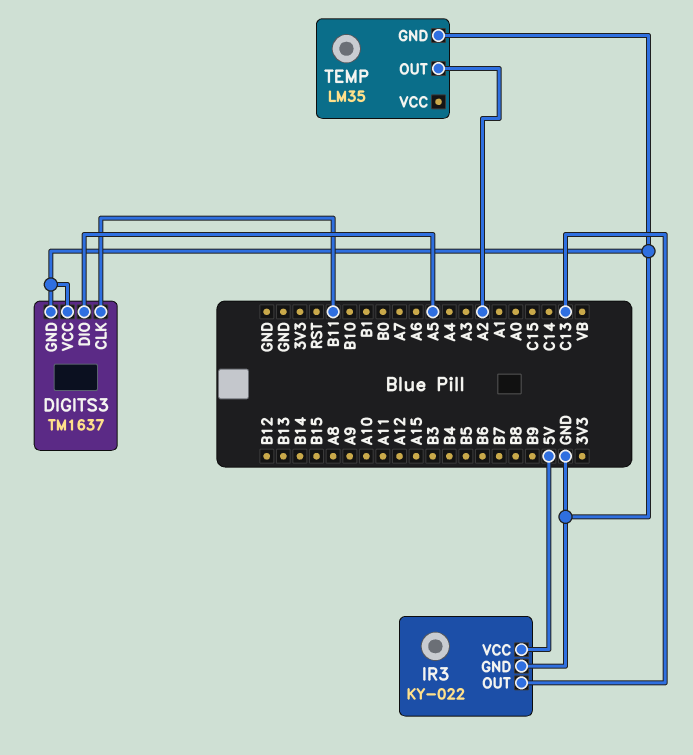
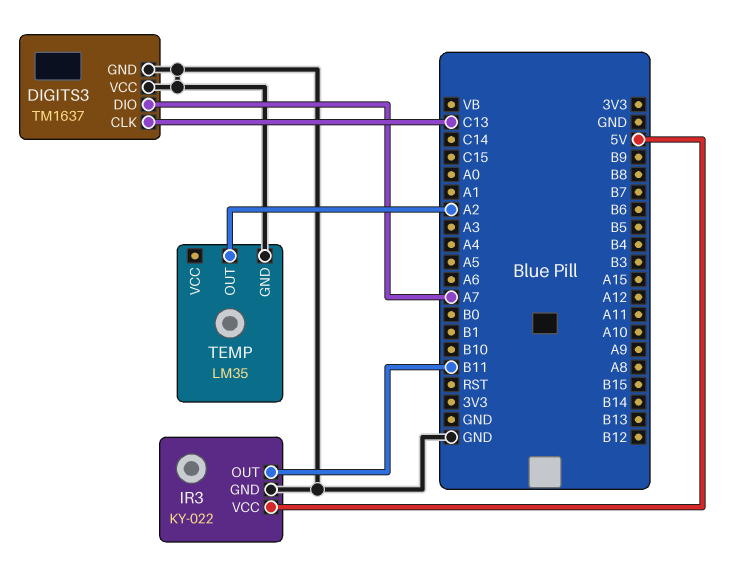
DIGITS3 pin CLK: B11 -> C13
DIGITS3 pin DIO: A5 -> A7
IR3 pin OUT: C13 -> B11

